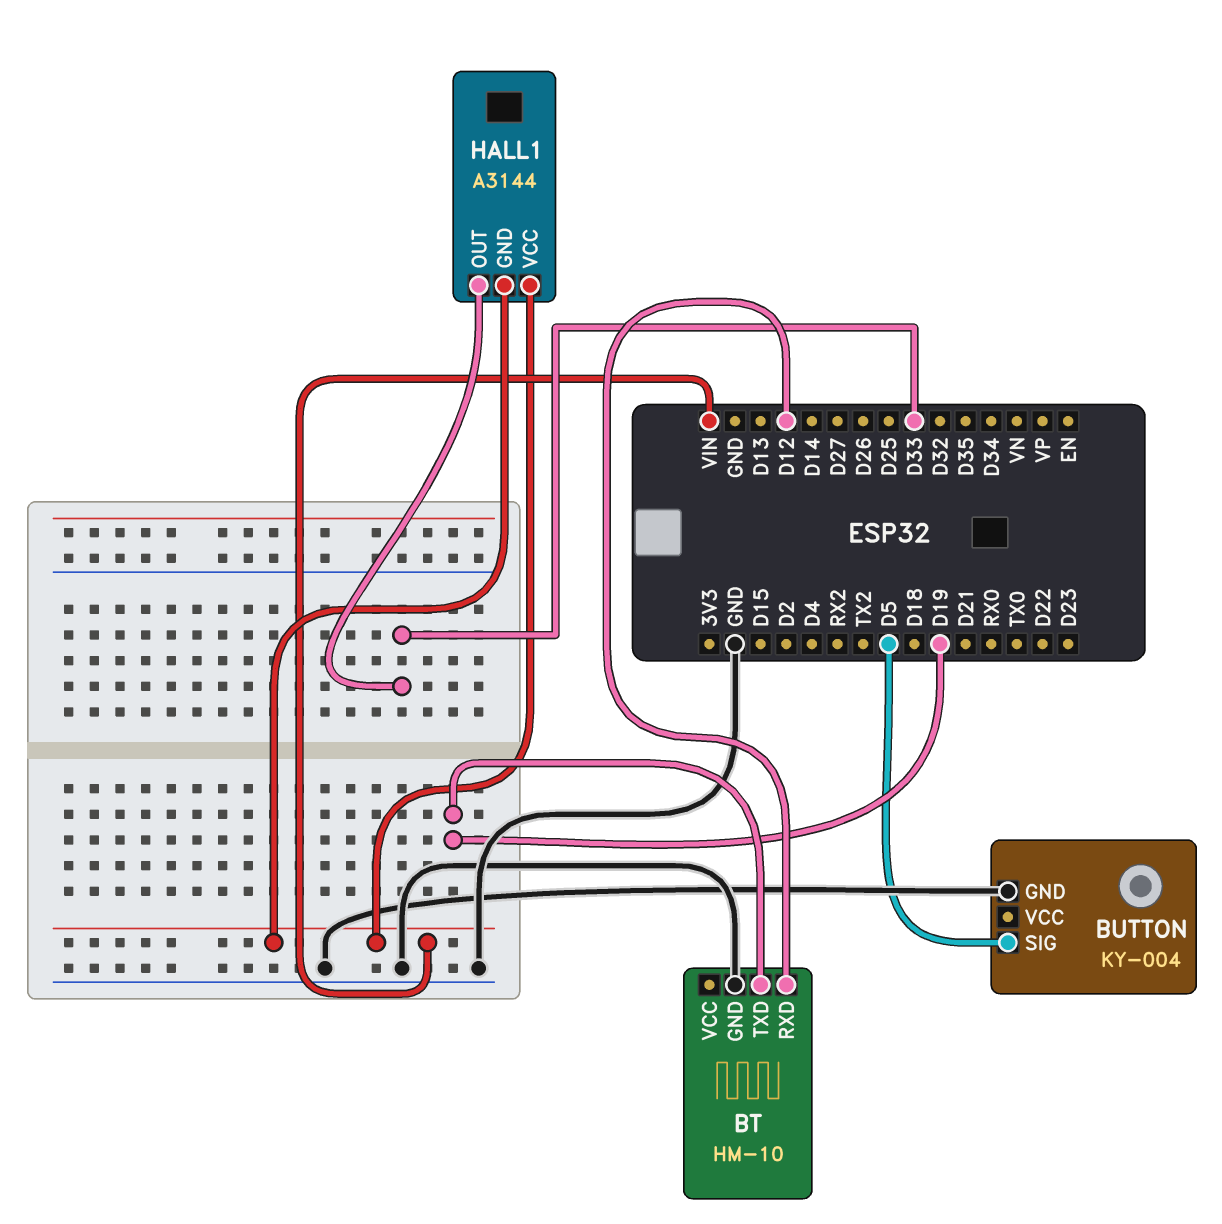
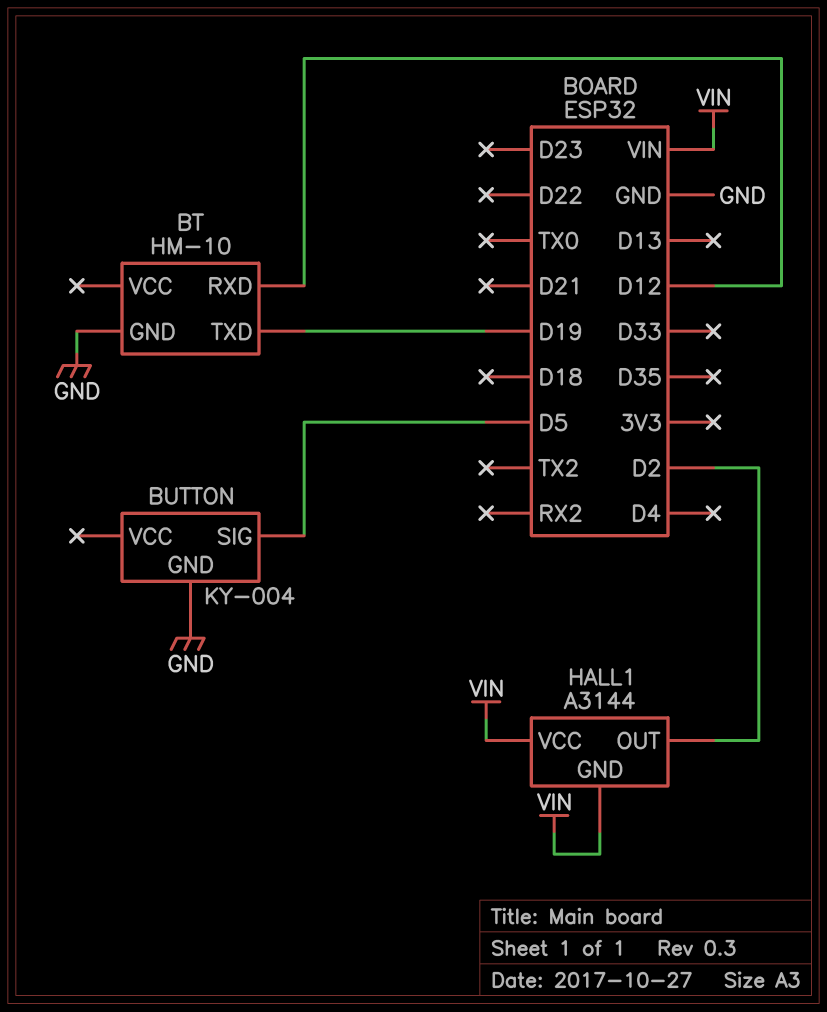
HALL1 pin OUT: D33 -> D2

